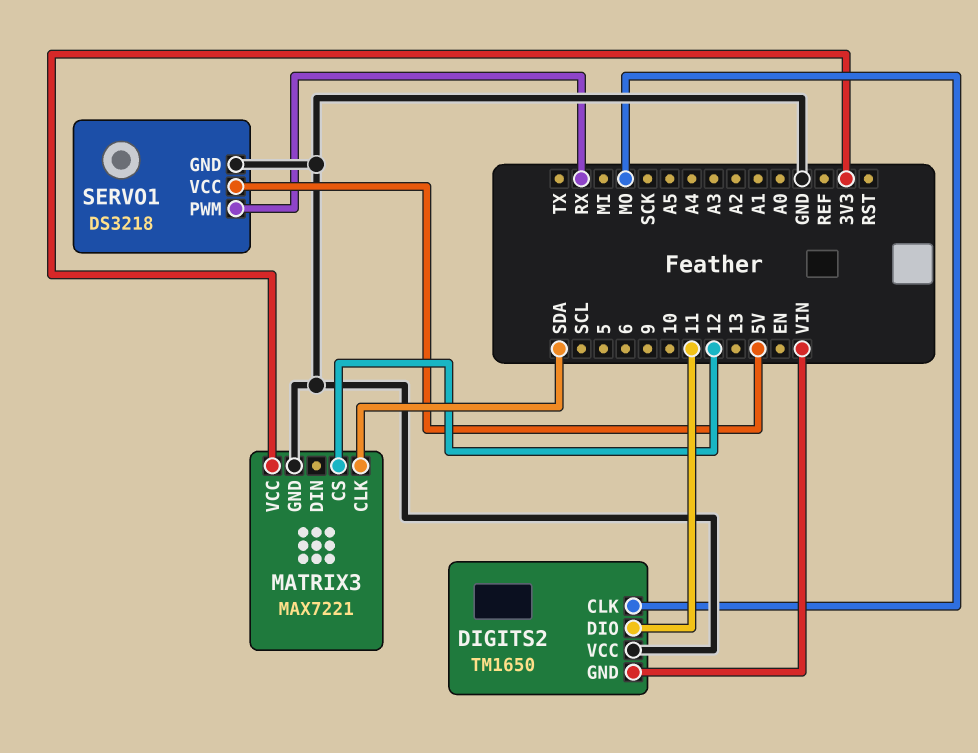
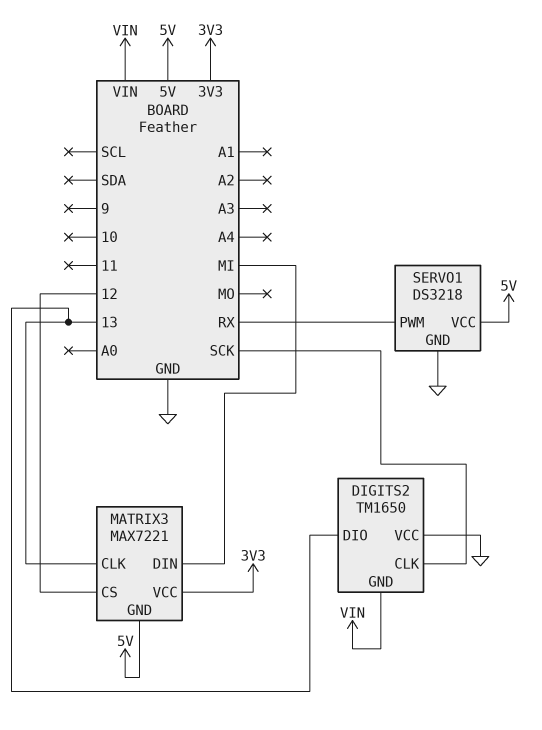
DIGITS2 pin CLK: MO -> SCK
DIGITS2 pin DIO: 11 -> 13
MATRIX3 pin CLK: SDA -> 13
MATRIX3 pin DIN: none -> MI
MATRIX3 pin GND: GND -> 5V

